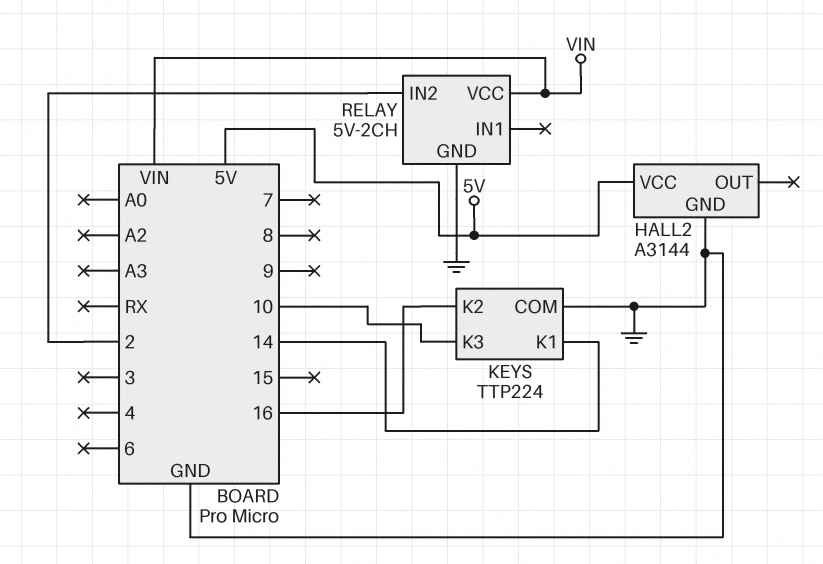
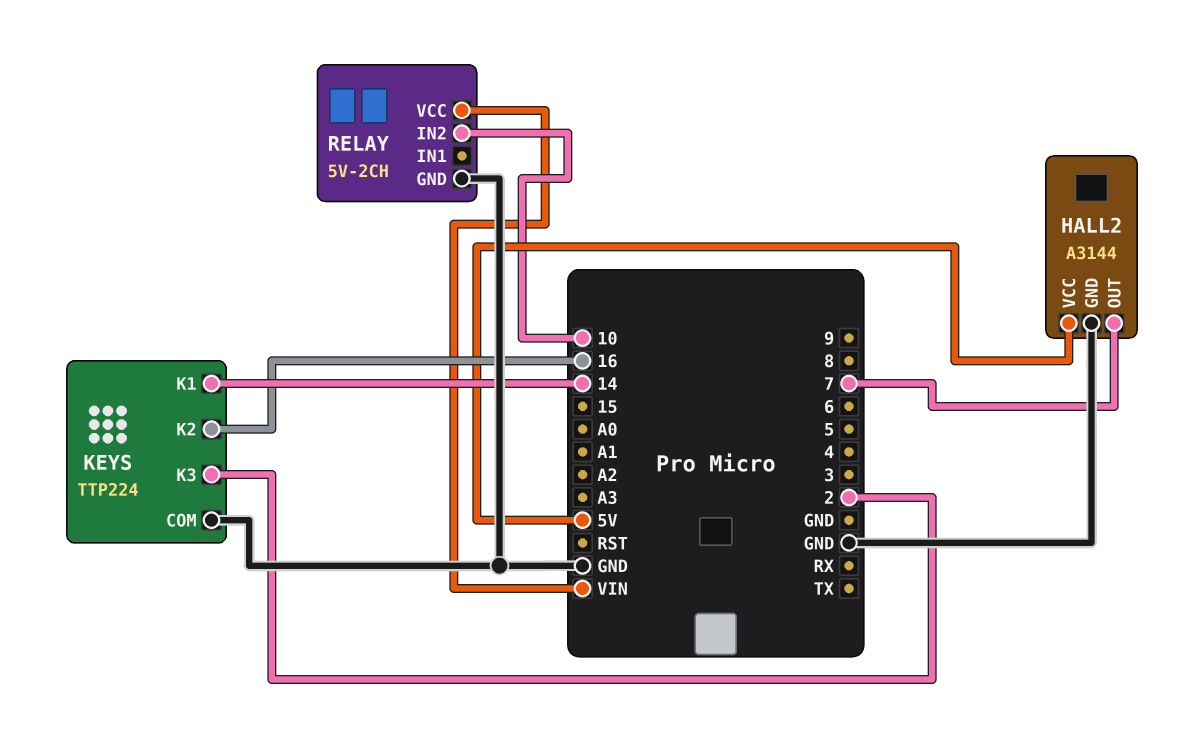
HALL2 pin OUT: none -> 7
KEYS pin K3: 10 -> 2
RELAY pin IN2: 2 -> 10

